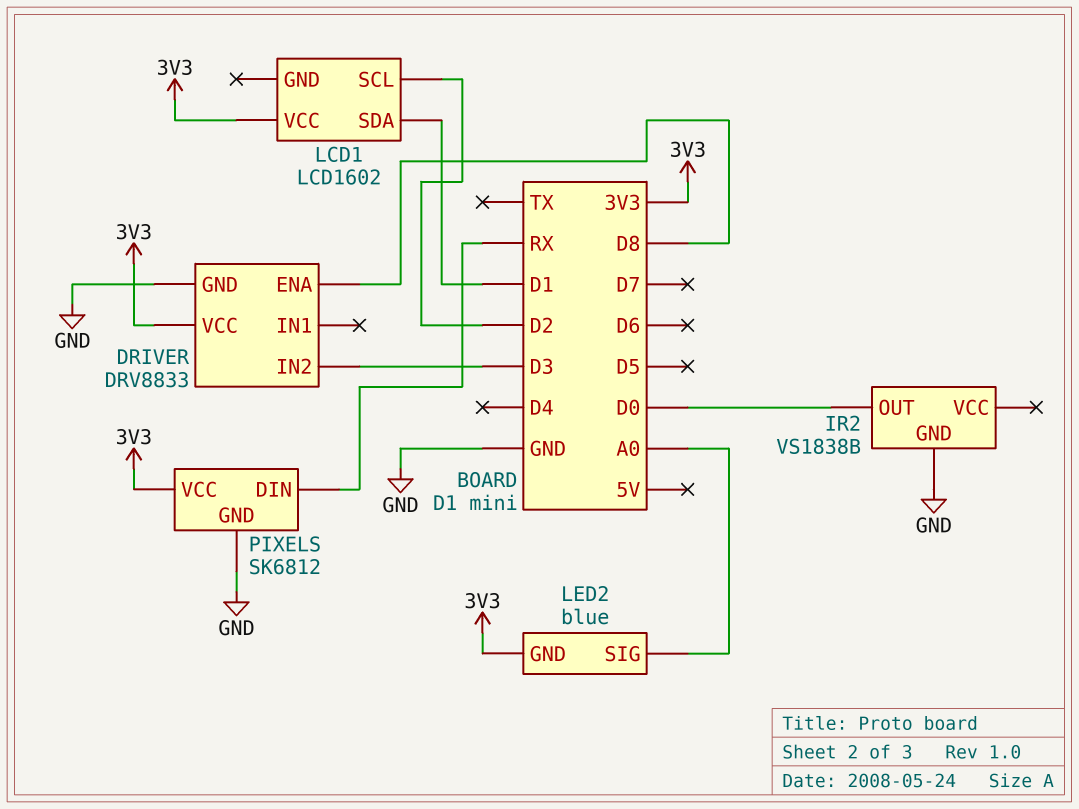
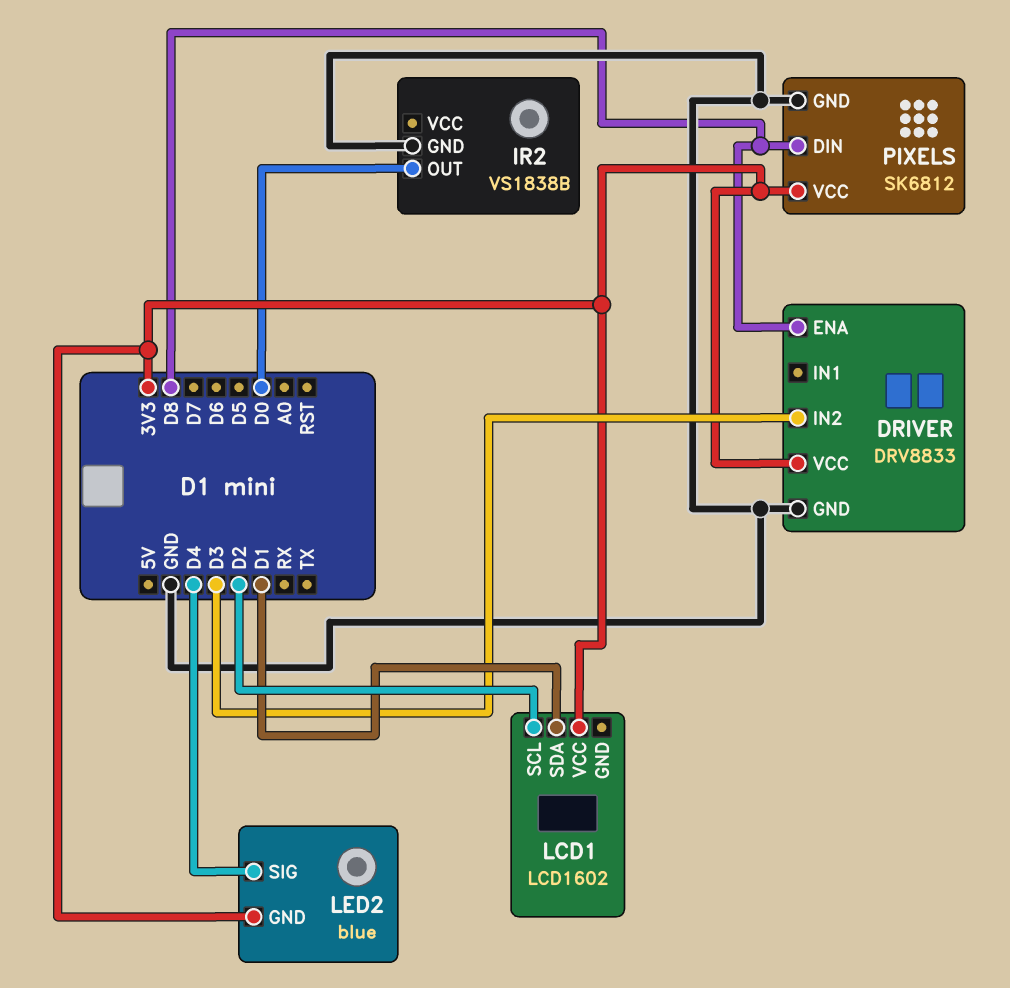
LED2 pin SIG: A0 -> D4
PIXELS pin DIN: RX -> D8

